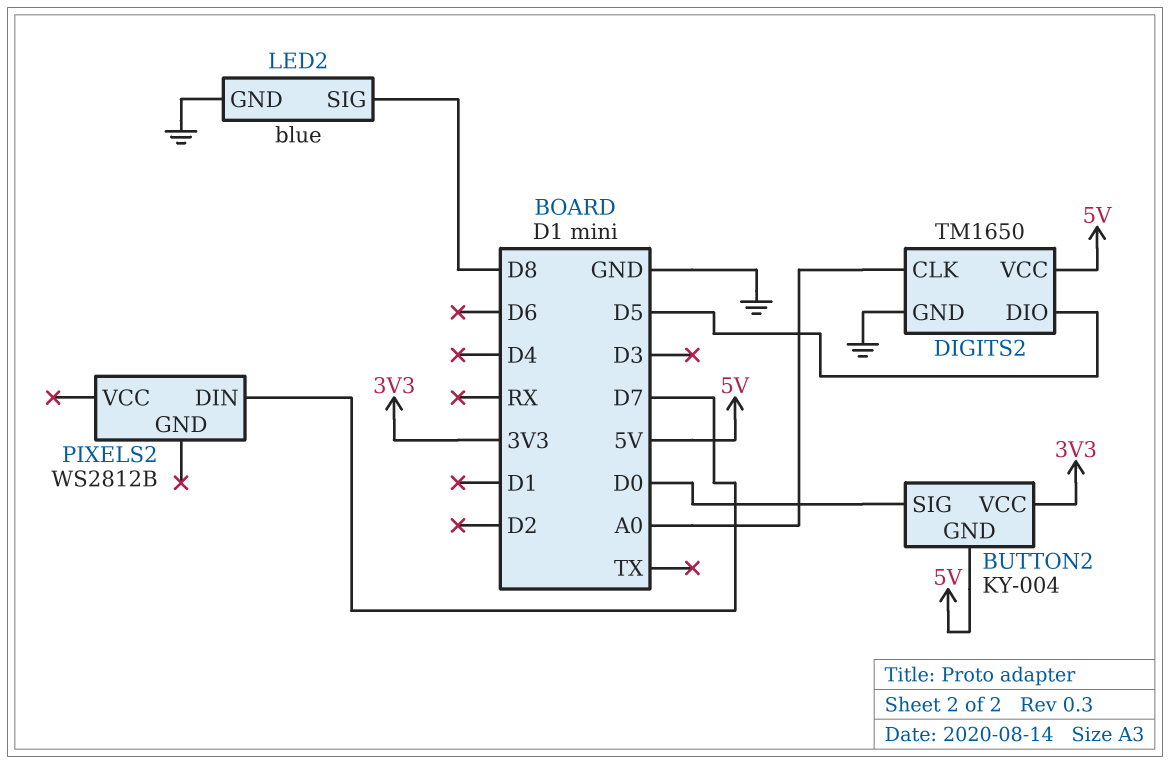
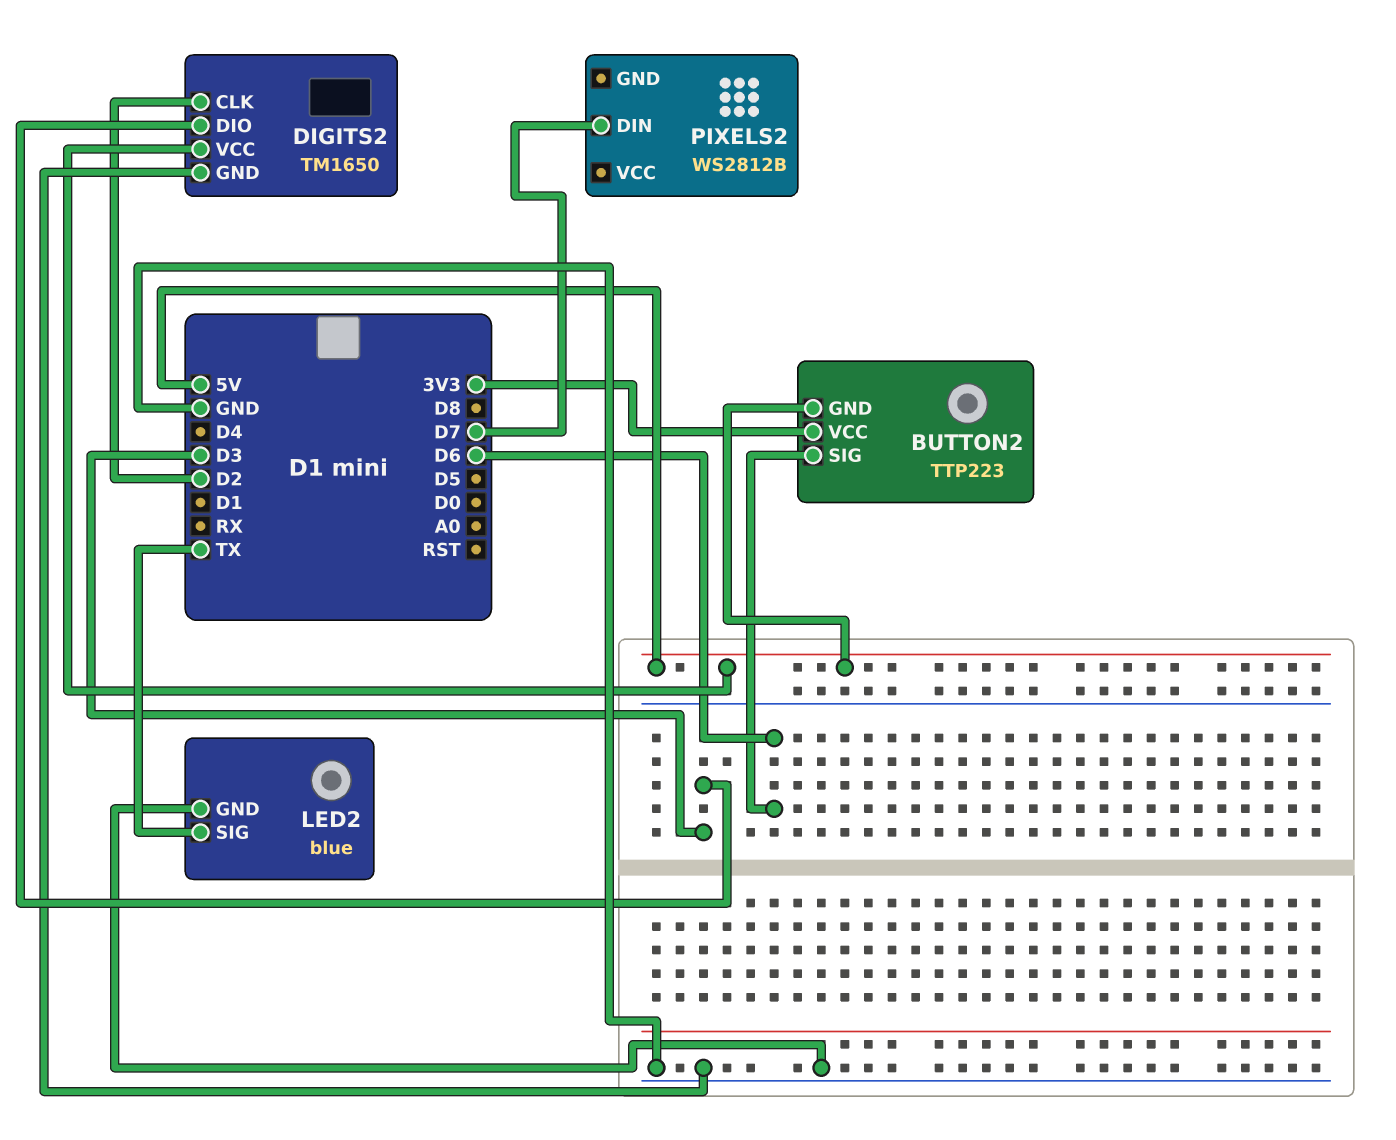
BUTTON2: KY-004 -> TTP223
BUTTON2 pin SIG: D0 -> D6
DIGITS2 pin CLK: A0 -> D2
DIGITS2 pin DIO: D5 -> D3
LED2 pin SIG: D8 -> TX

